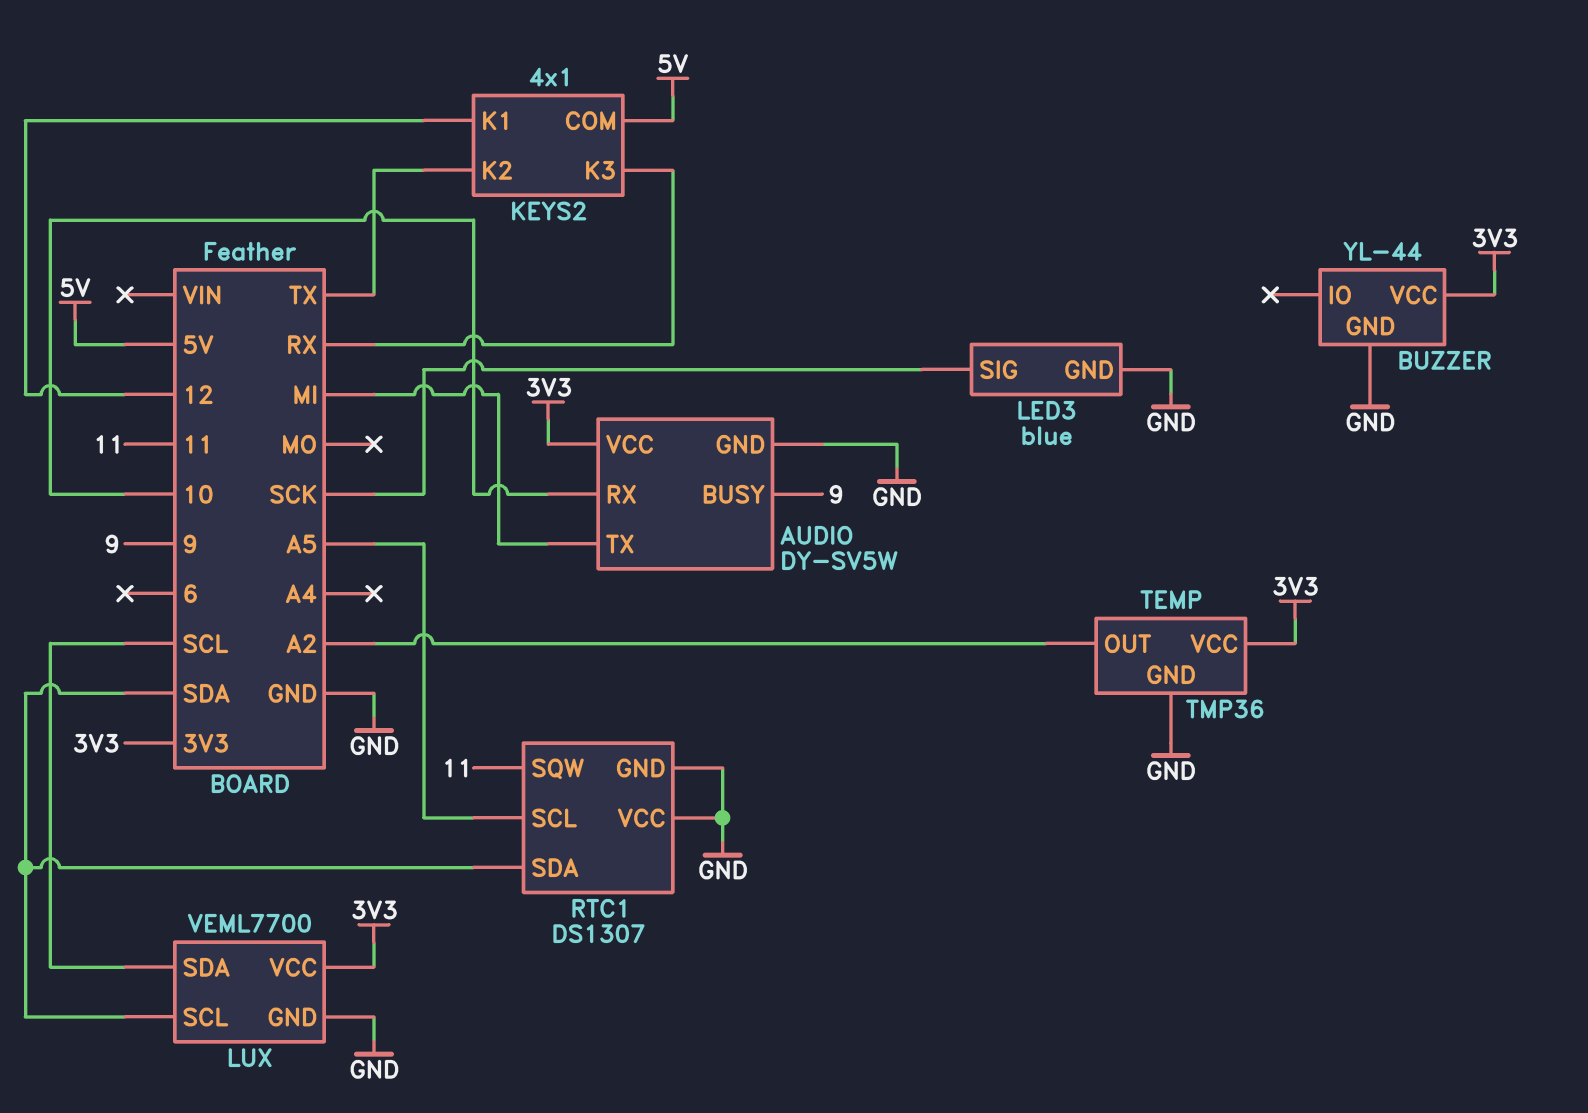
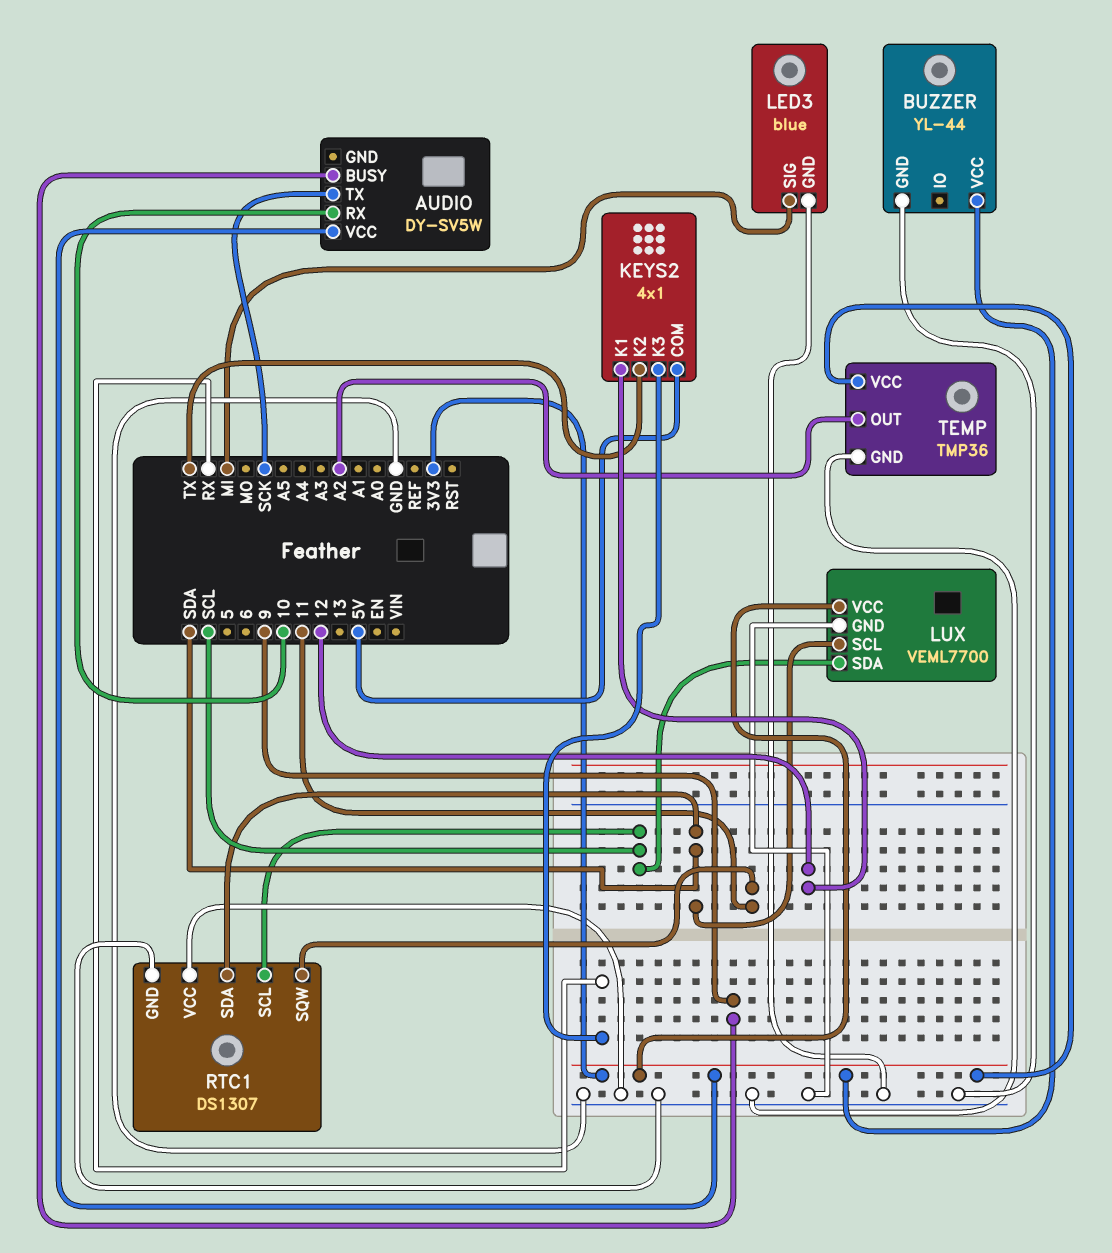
AUDIO pin GND: GND -> none
AUDIO pin TX: MI -> SCK
LED3 pin SIG: SCK -> MI
RTC1 pin SCL: A5 -> SCL

